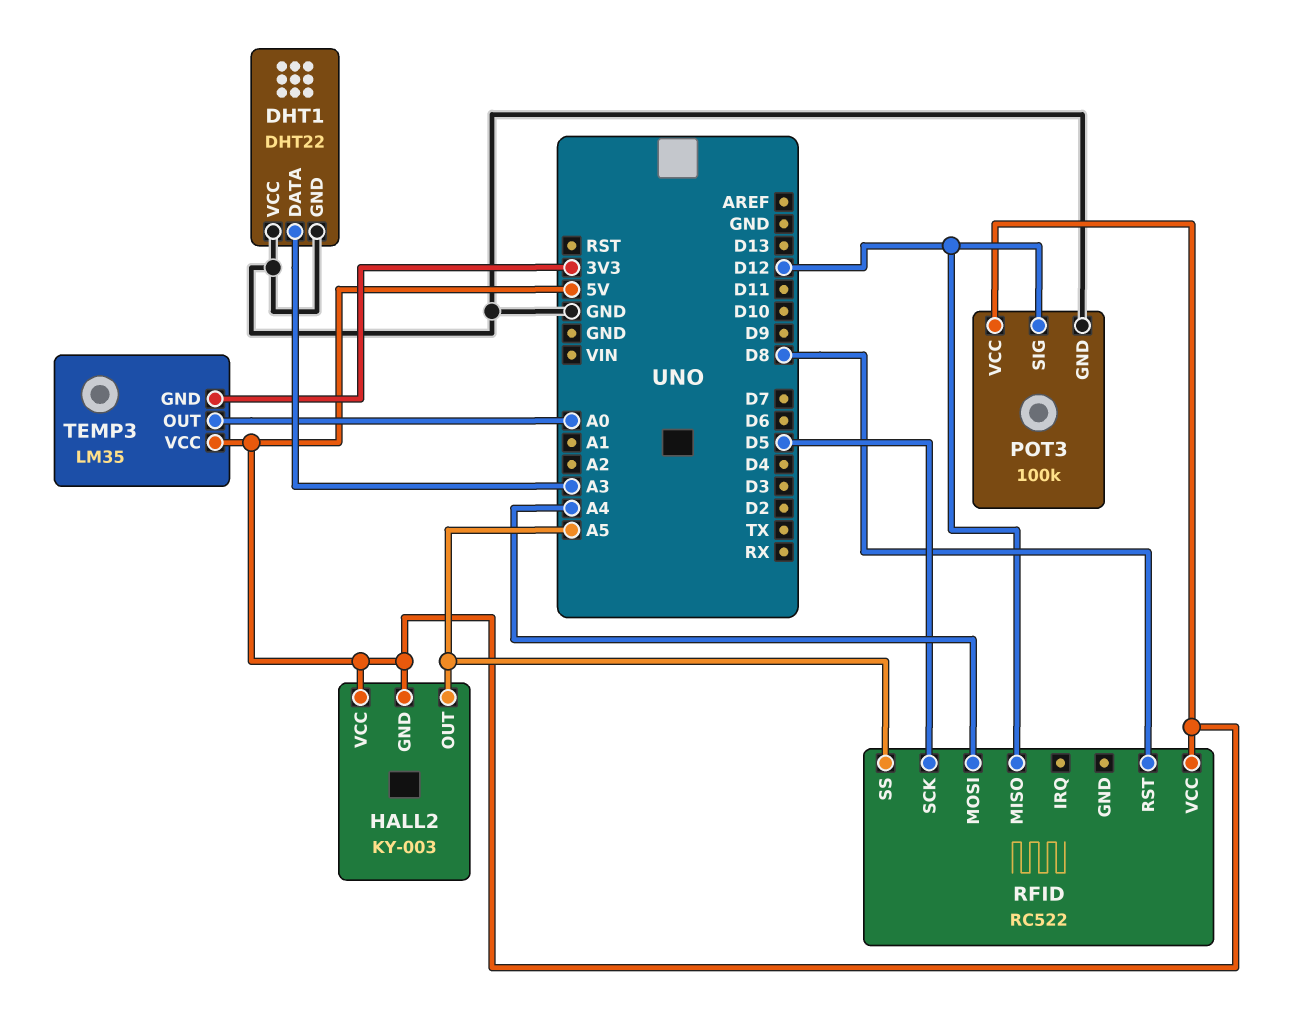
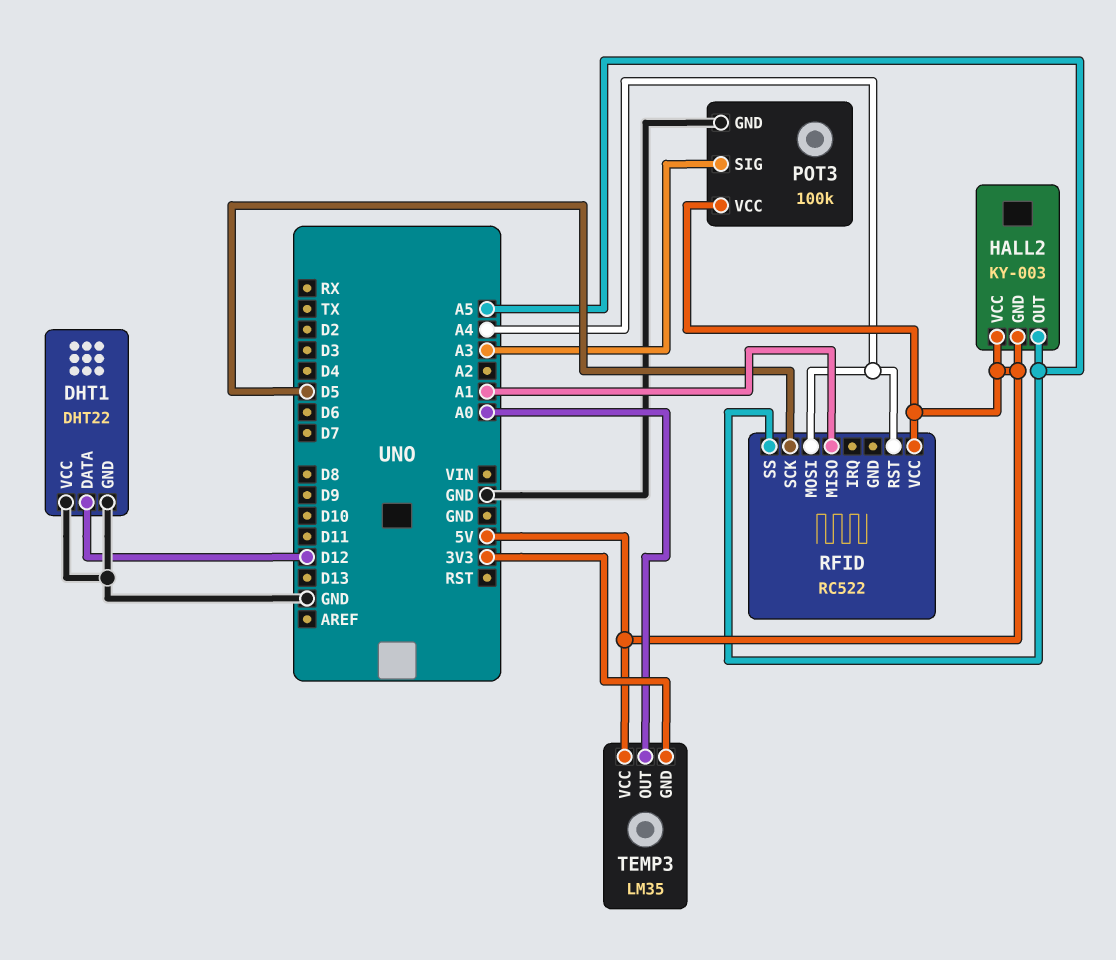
DHT1 pin DATA: A3 -> D12
POT3 pin SIG: D12 -> A3
RFID pin MISO: D12 -> A1
RFID pin RST: D8 -> A4

